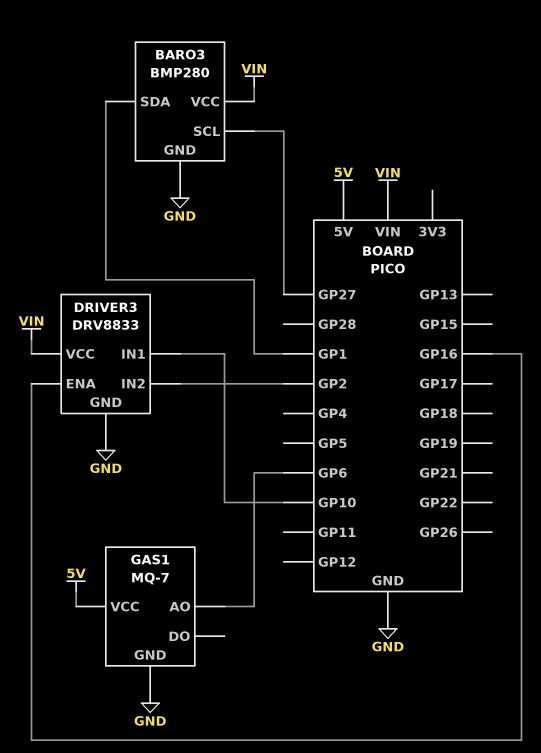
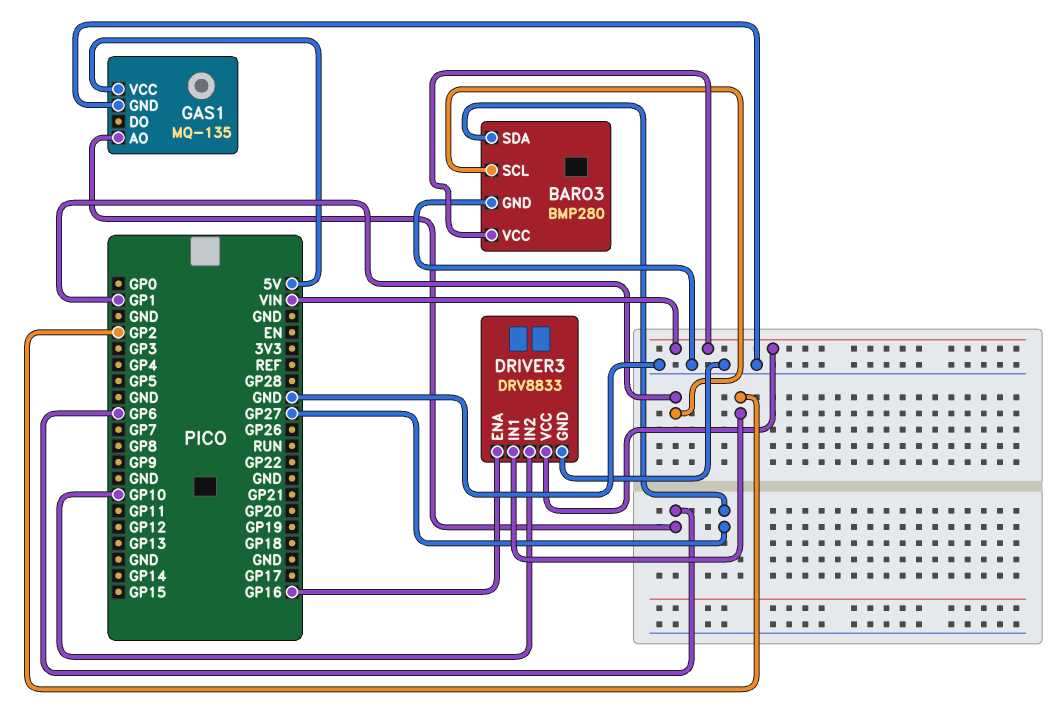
BARO3 pin SCL: GP27 -> GP1
BARO3 pin SDA: GP1 -> GP27
DRIVER3 pin IN1: GP10 -> GP2
DRIVER3 pin IN2: GP2 -> GP10
GAS1: MQ-7 -> MQ-135

